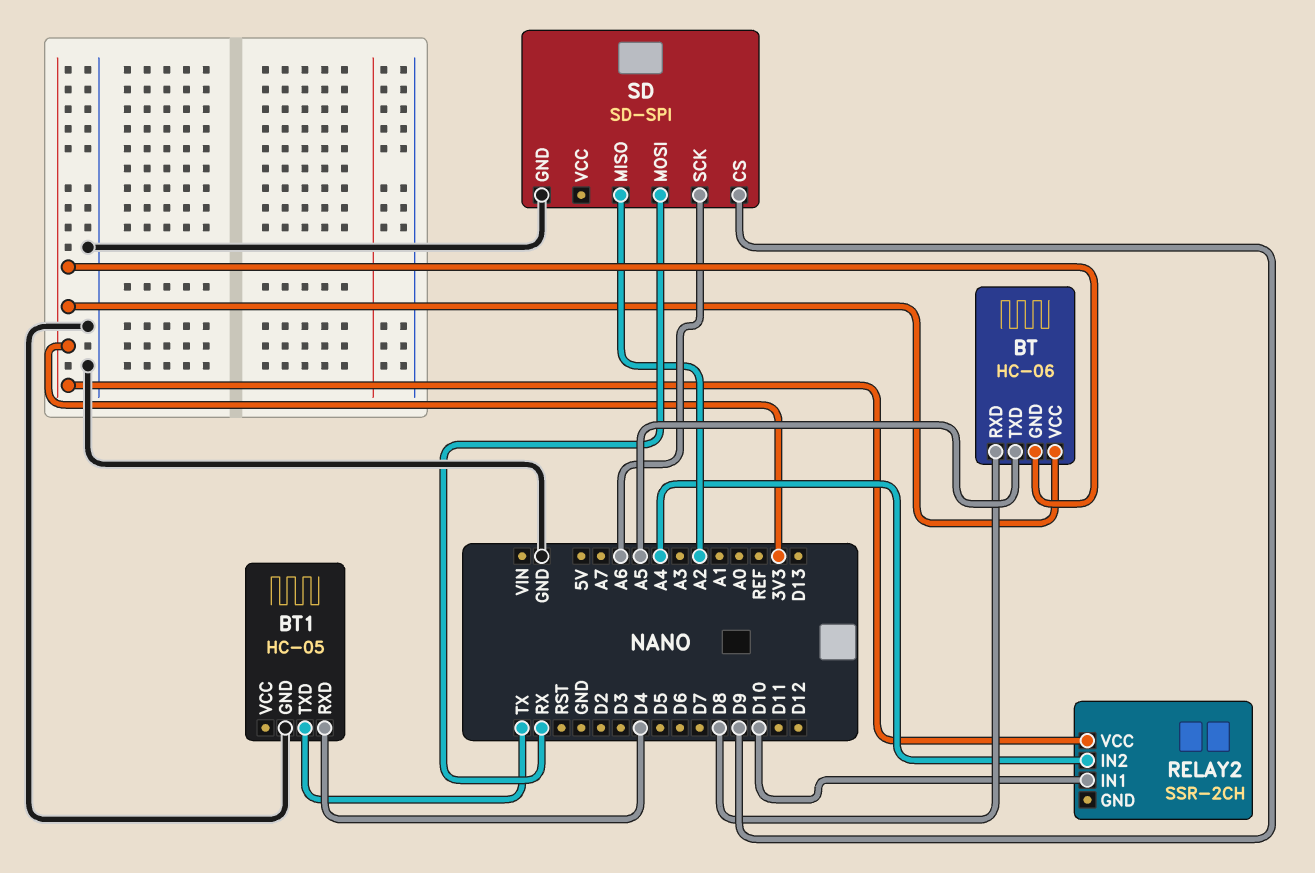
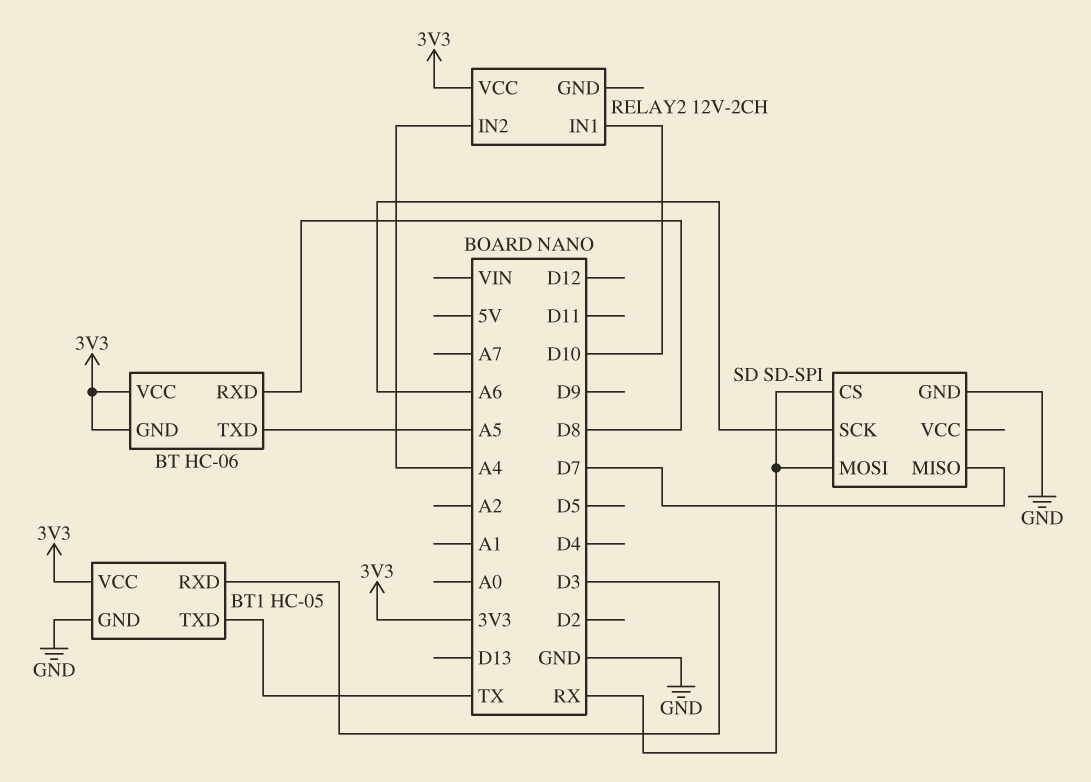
BT1 pin RXD: D4 -> D3
BT1 pin VCC: none -> 3V3
RELAY2: SSR-2CH -> 12V-2CH
SD pin CS: D9 -> RX
SD pin MISO: A2 -> D7

